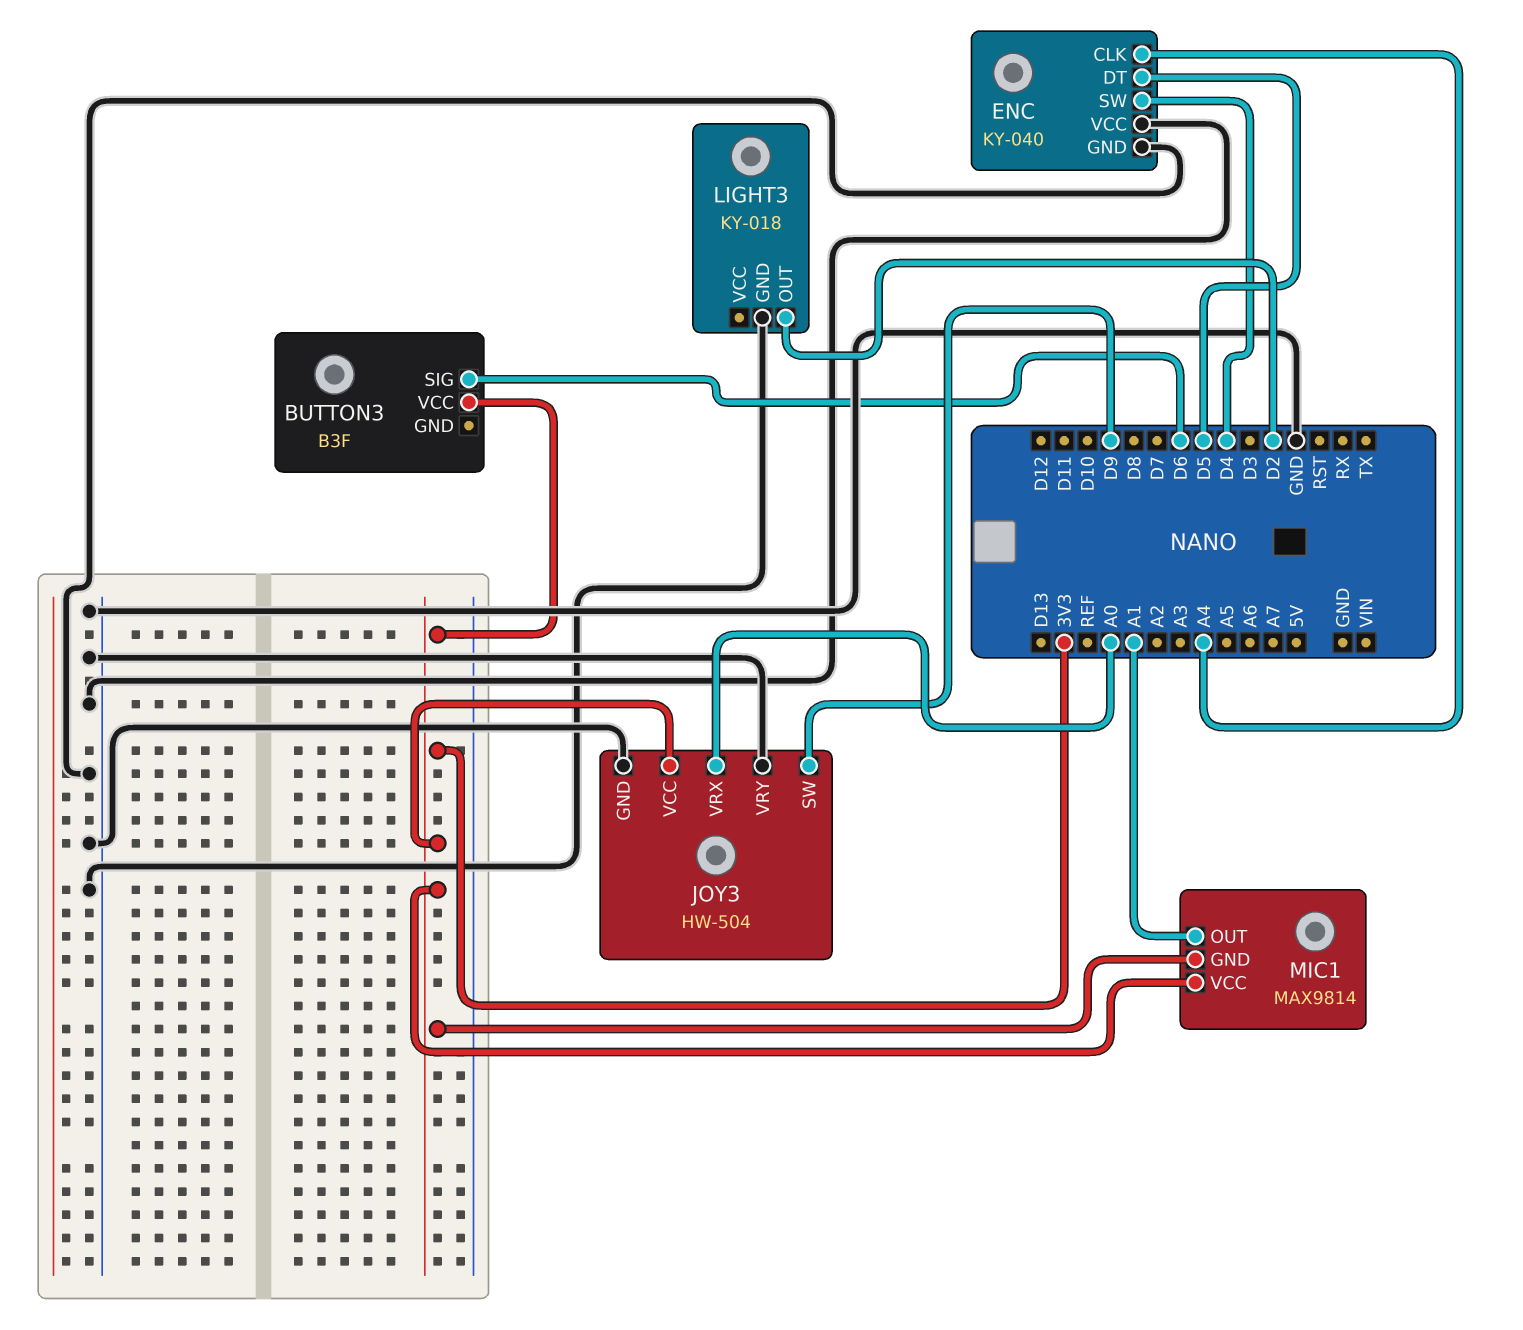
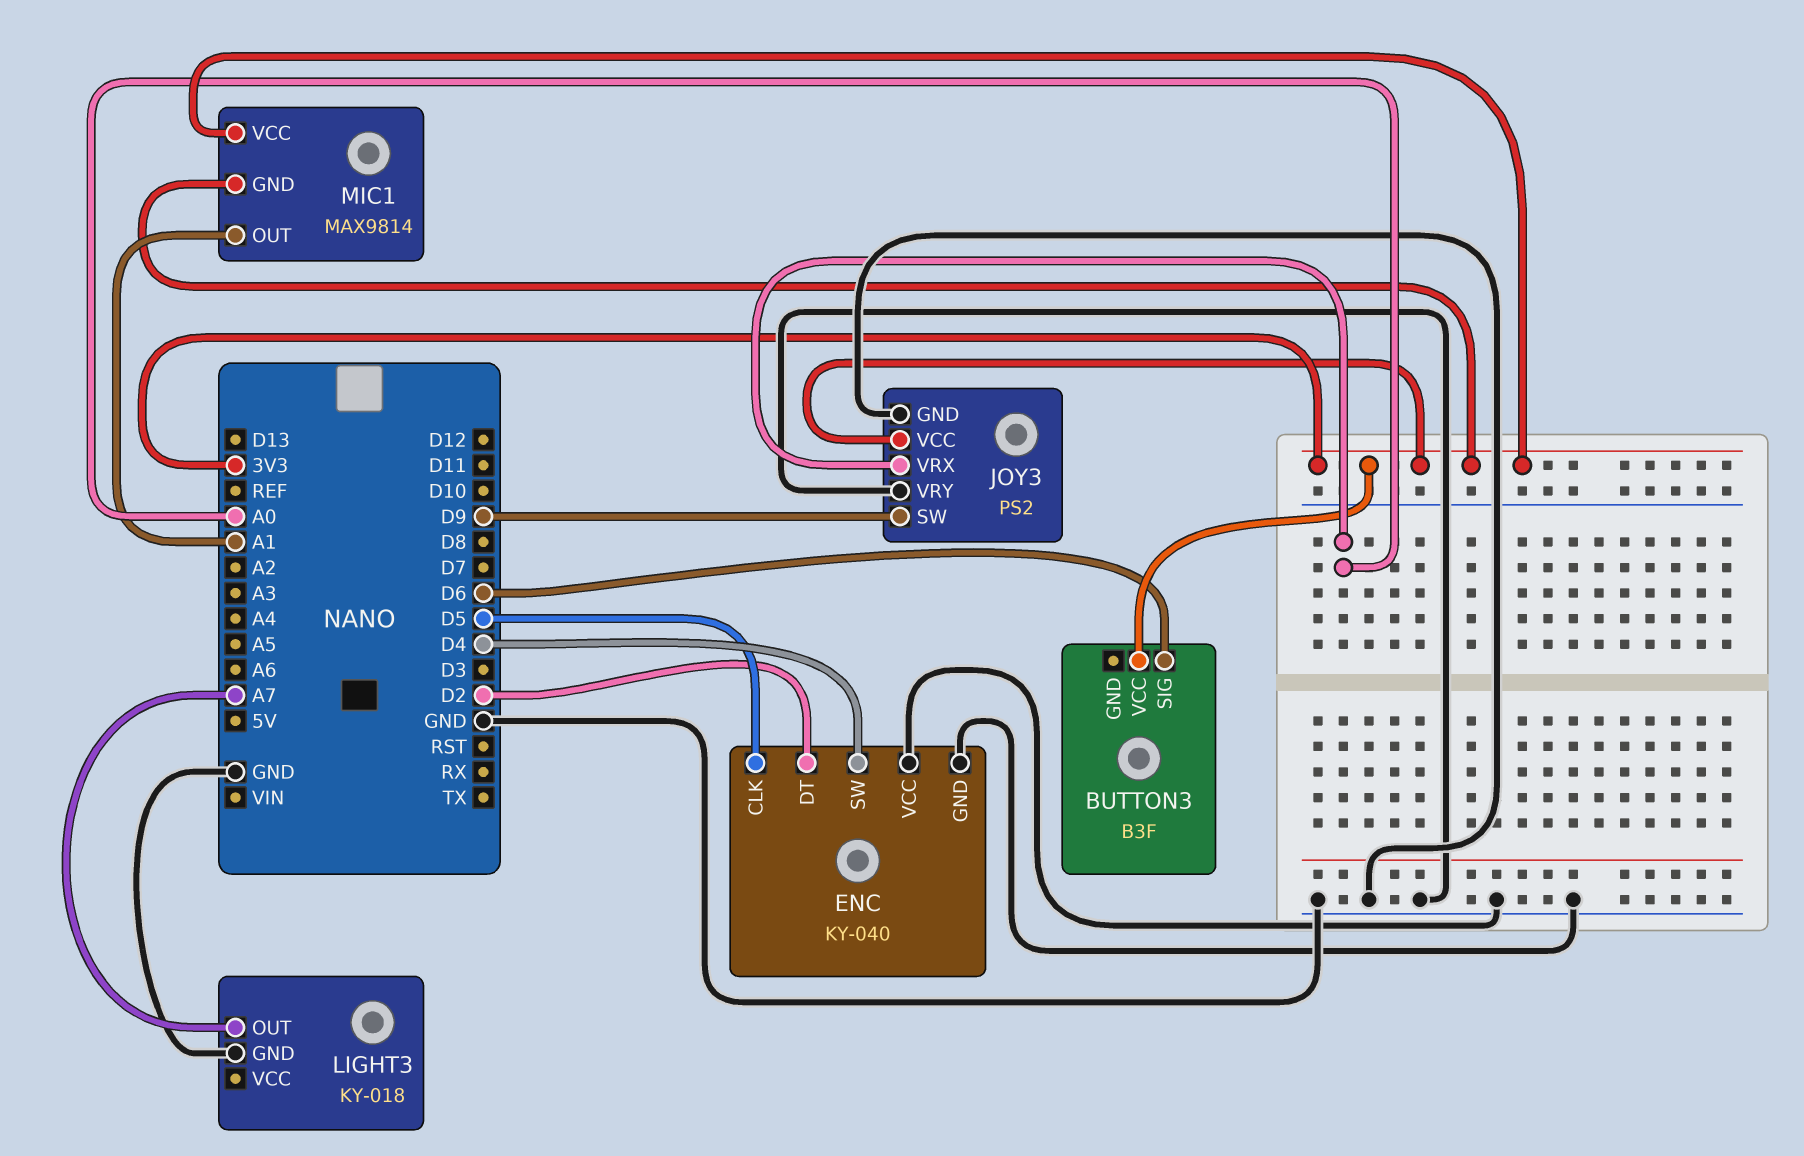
ENC pin CLK: A4 -> D5
ENC pin DT: D5 -> D2
JOY3: HW-504 -> PS2
LIGHT3 pin OUT: D2 -> A7

